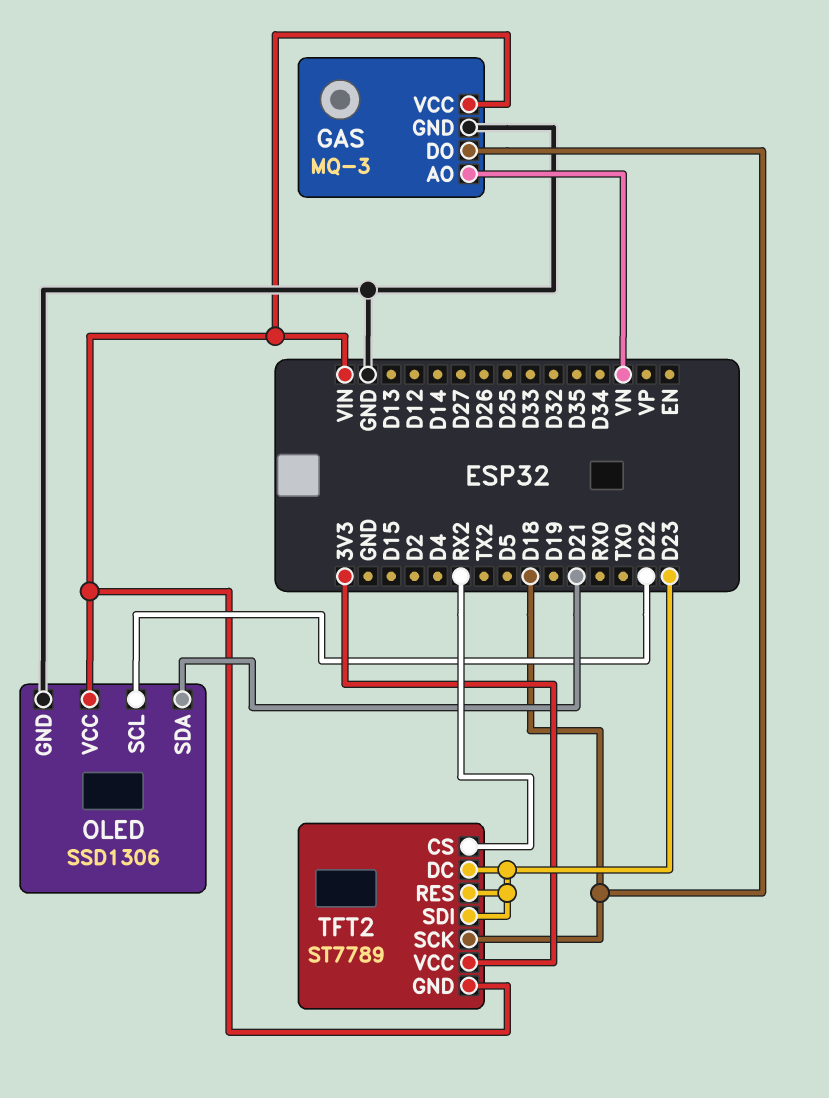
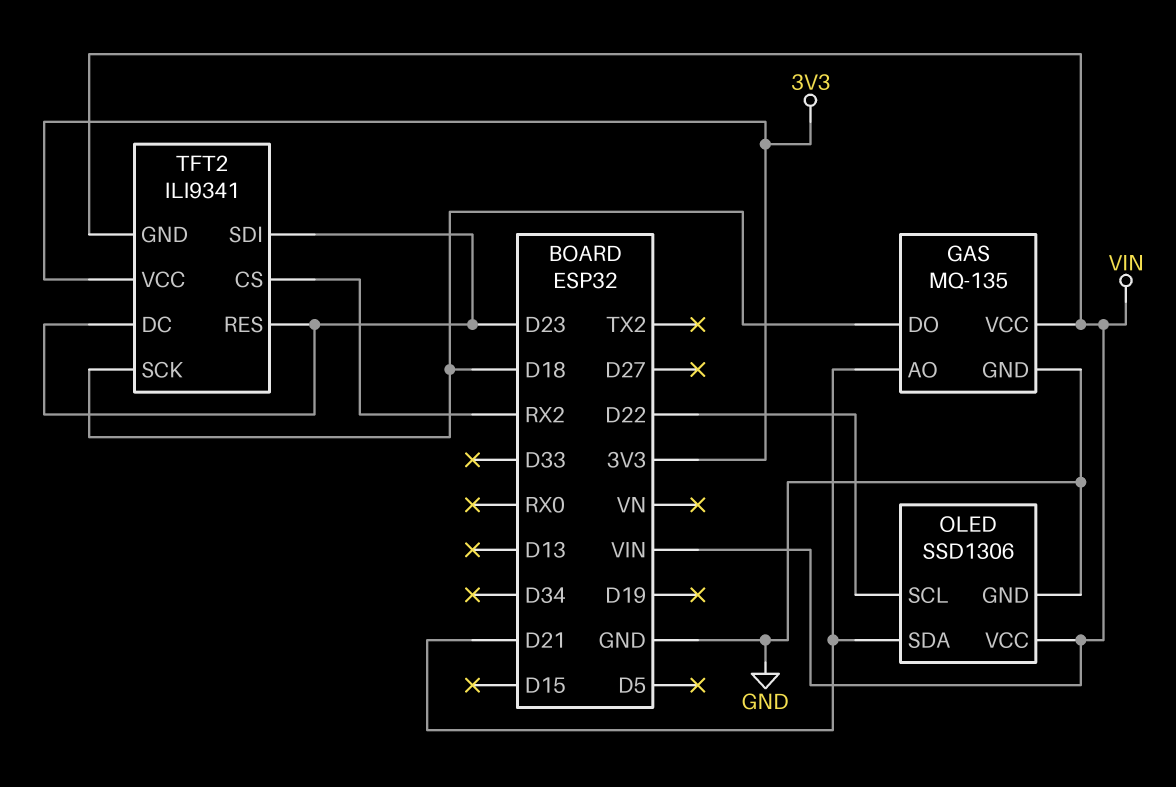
GAS: MQ-3 -> MQ-135
GAS pin AO: VN -> D21
TFT2: ST7789 -> ILI9341

